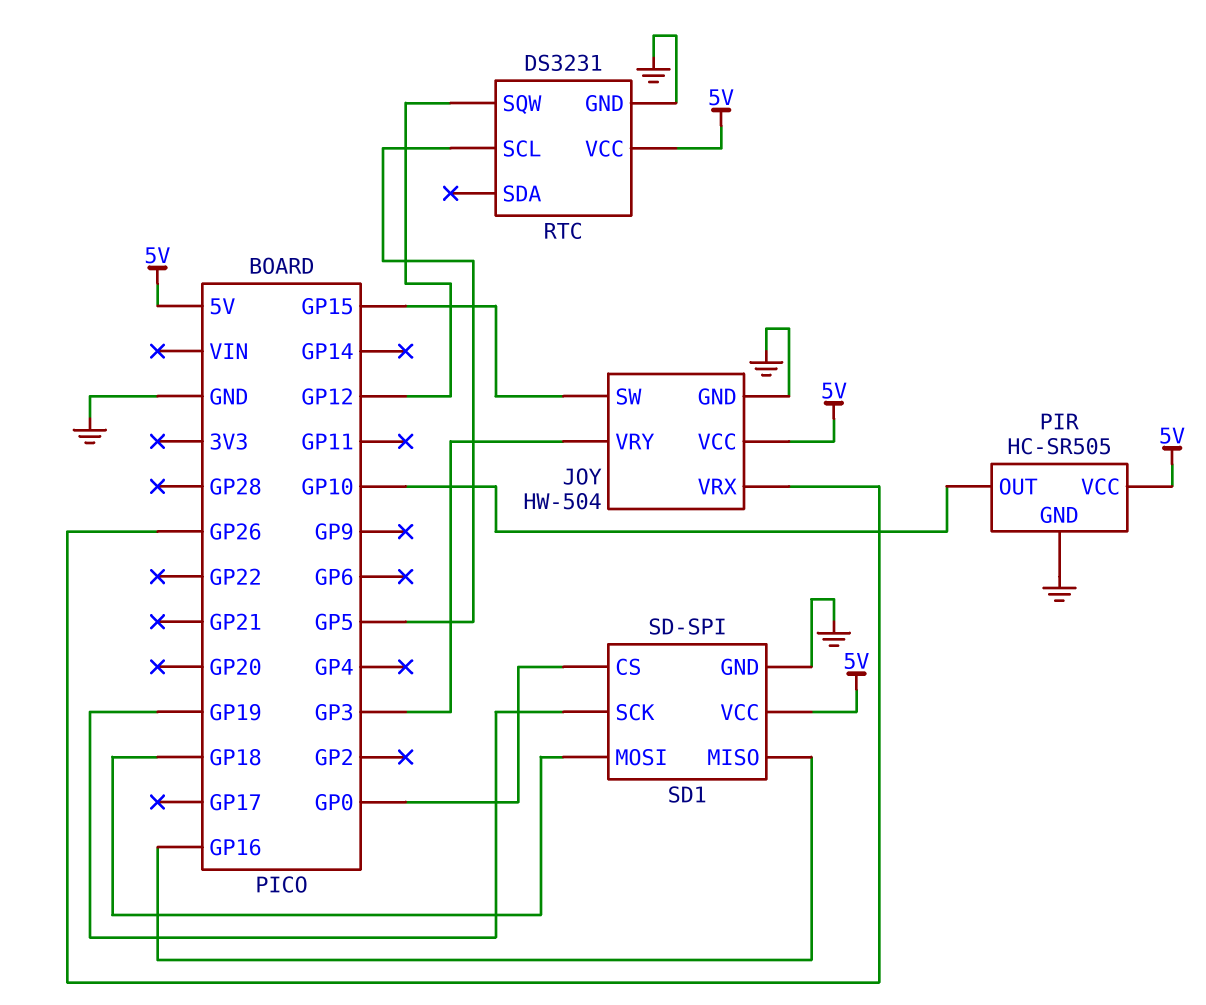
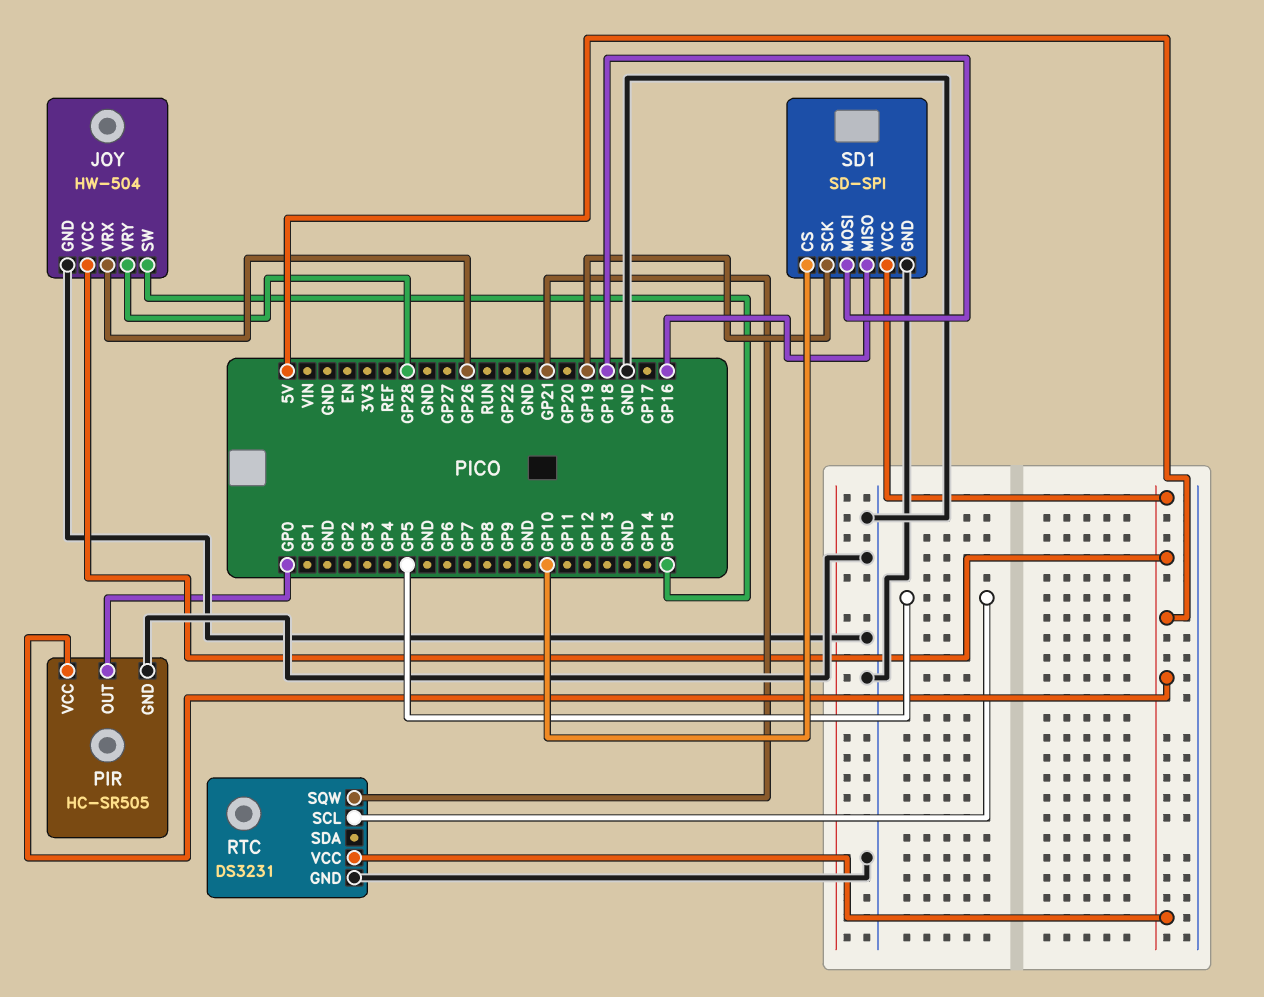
JOY pin VRY: GP3 -> GP28
PIR pin OUT: GP10 -> GP0
RTC pin SQW: GP12 -> GP21
SD1 pin CS: GP0 -> GP10

